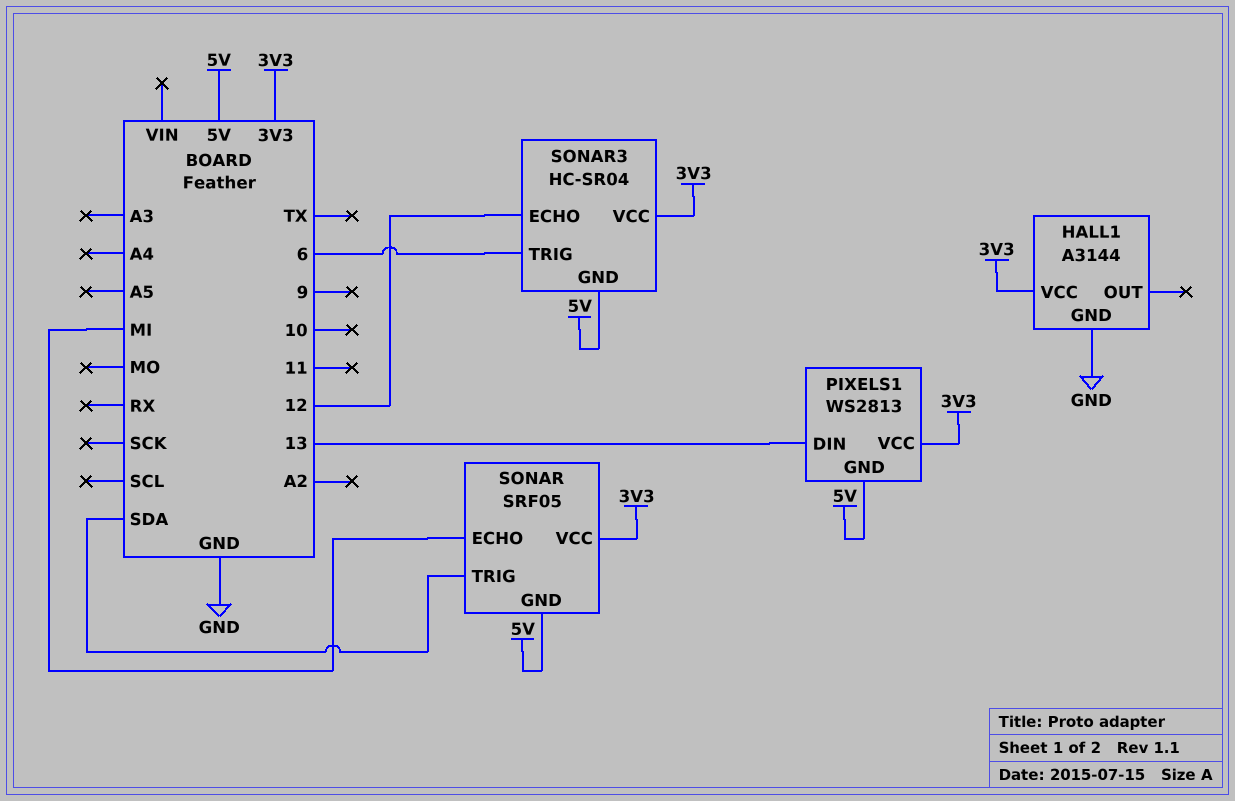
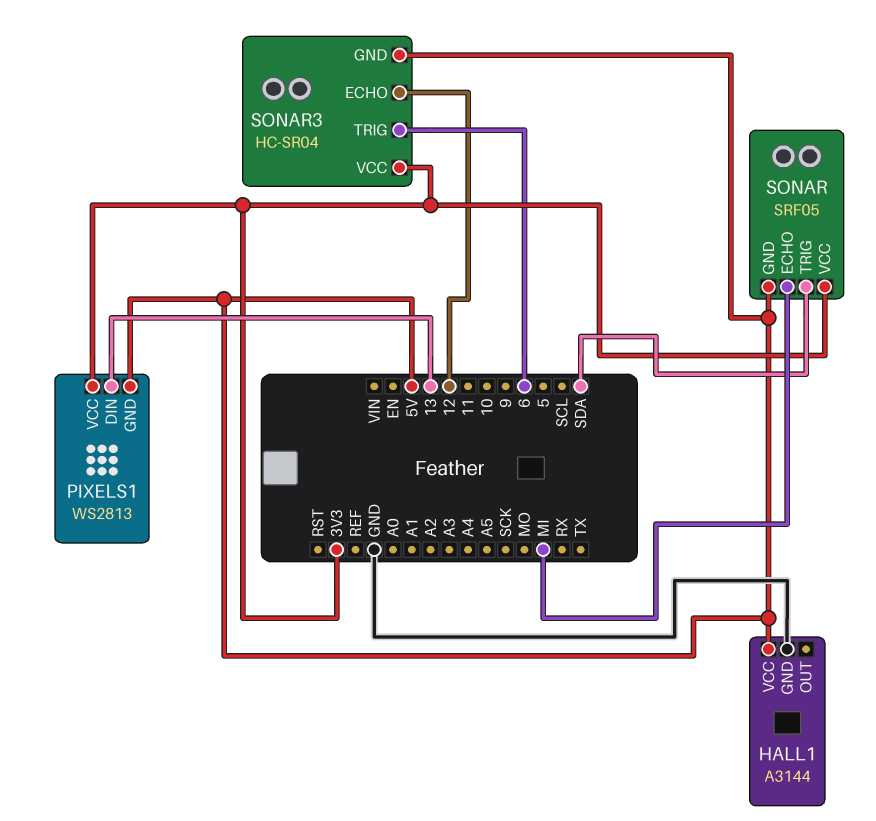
HALL1 pin VCC: 3V3 -> 5V

